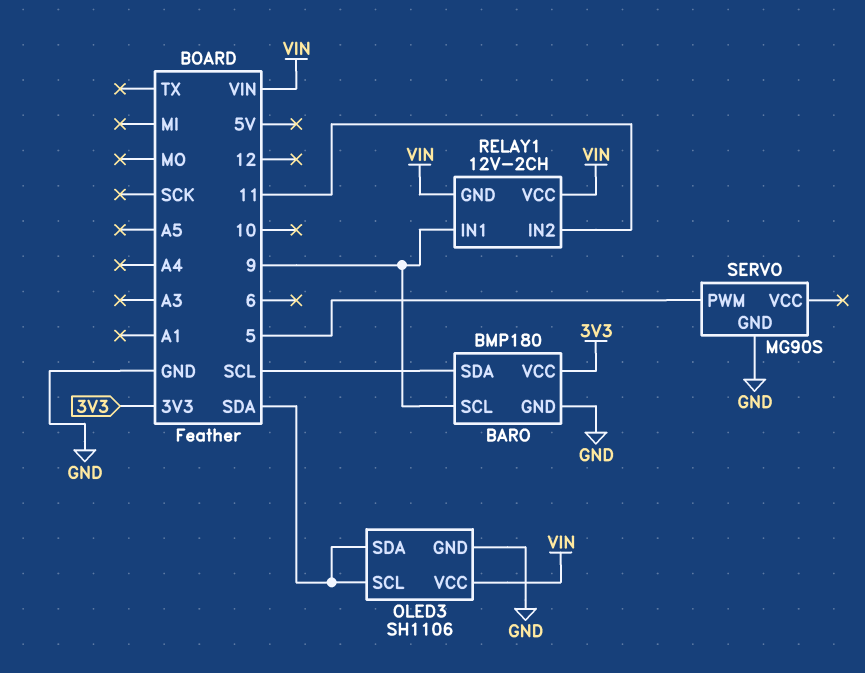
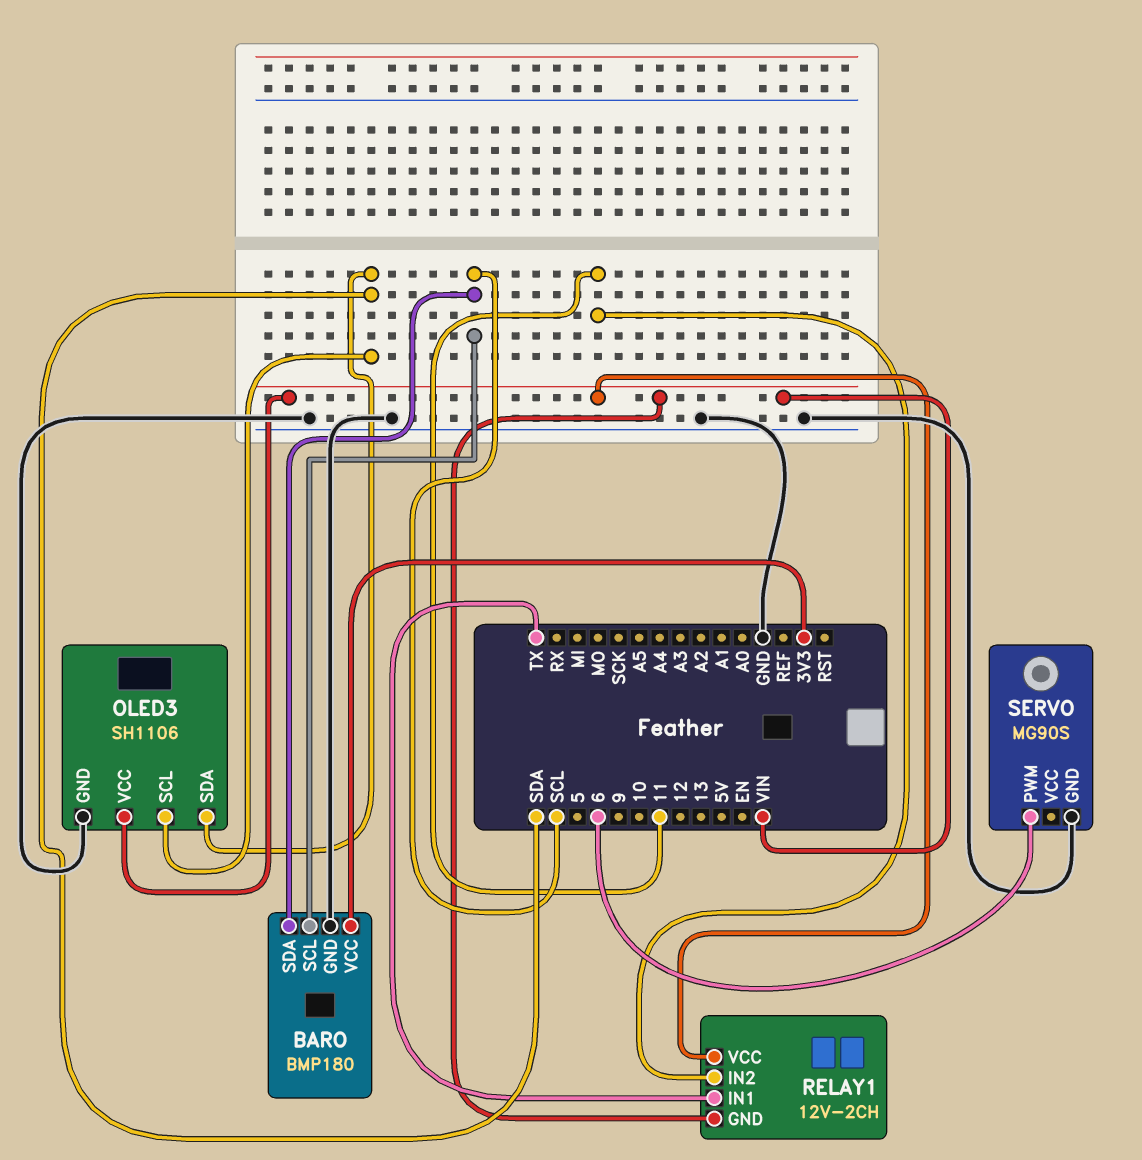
BARO pin SCL: 9 -> SCL
RELAY1 pin IN1: 9 -> TX
SERVO pin PWM: 5 -> 6

